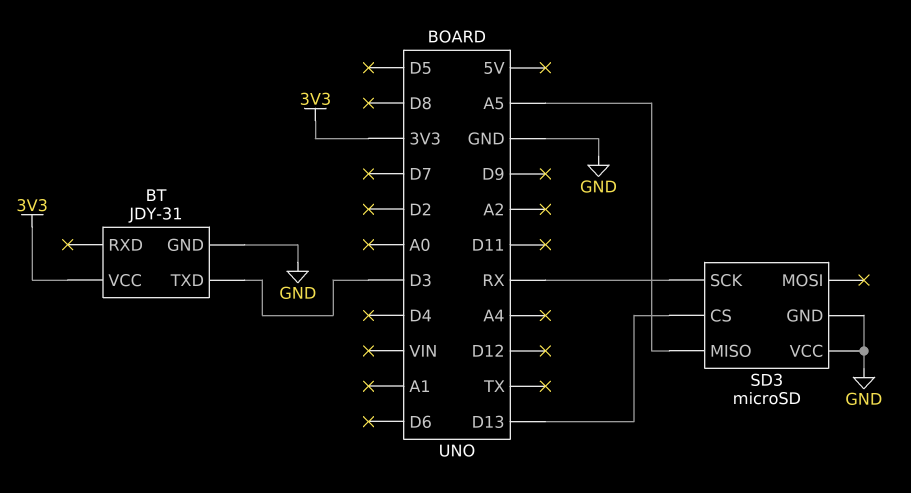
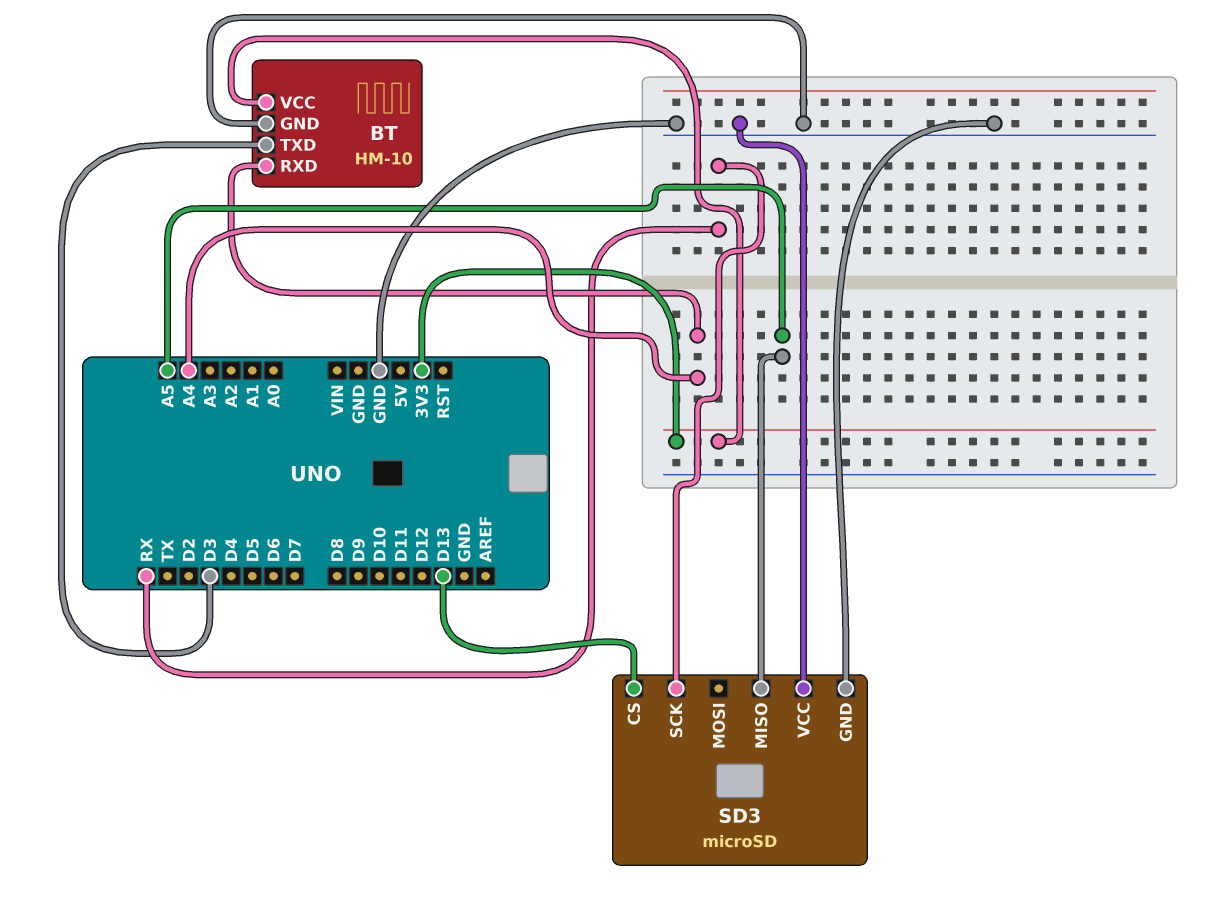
BT: JDY-31 -> HM-10
BT pin RXD: none -> A4

